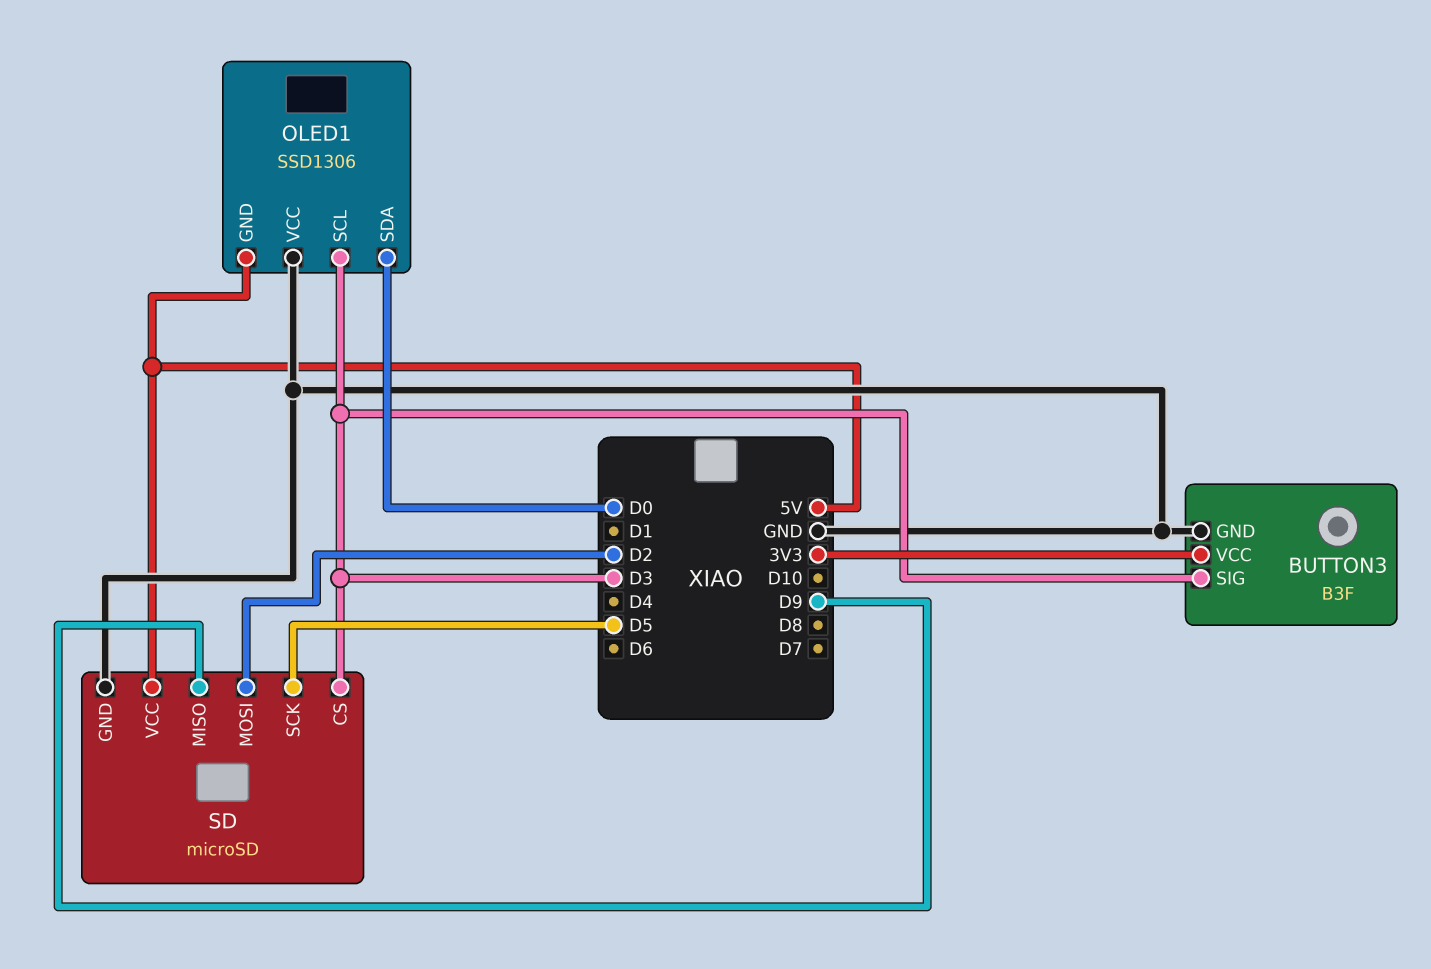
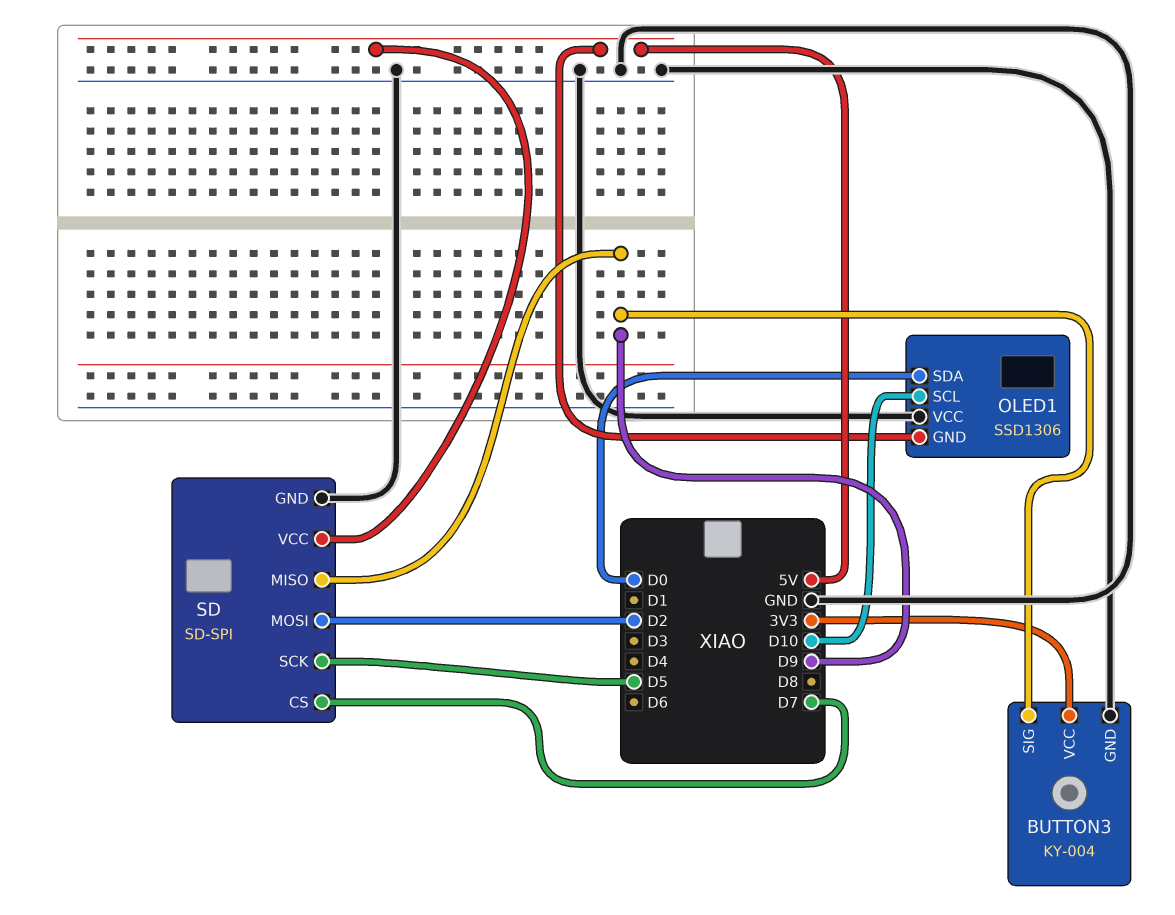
BUTTON3: B3F -> KY-004
BUTTON3 pin SIG: D3 -> D9
OLED1 pin SCL: D3 -> D10
SD: microSD -> SD-SPI
SD pin CS: D3 -> D7

